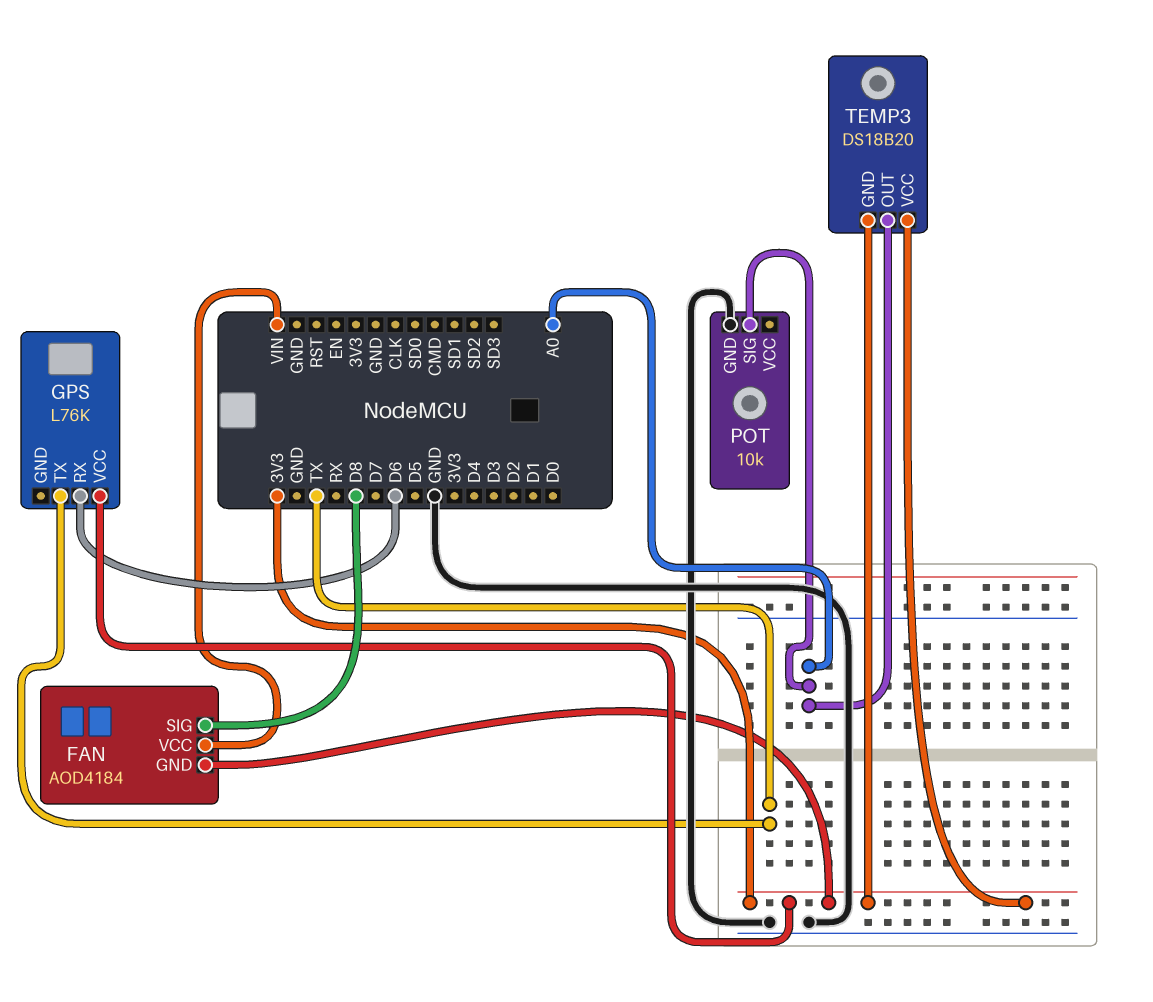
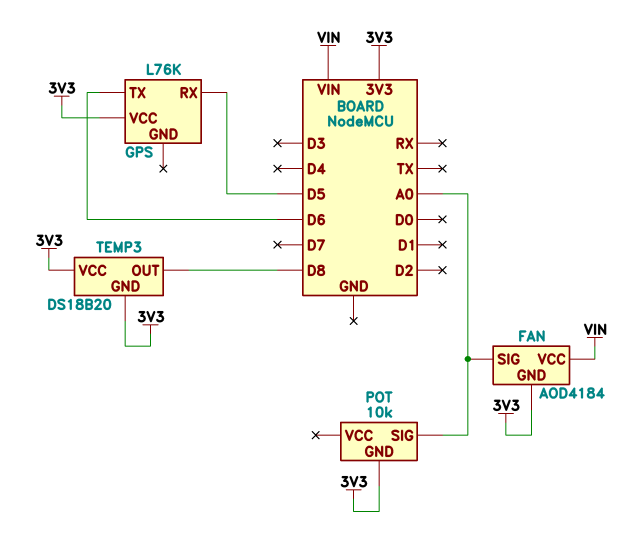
FAN pin SIG: D8 -> A0
GPS pin RX: D6 -> D5
GPS pin TX: TX -> D6
POT pin GND: GND -> 3V3
TEMP3 pin OUT: A0 -> D8

